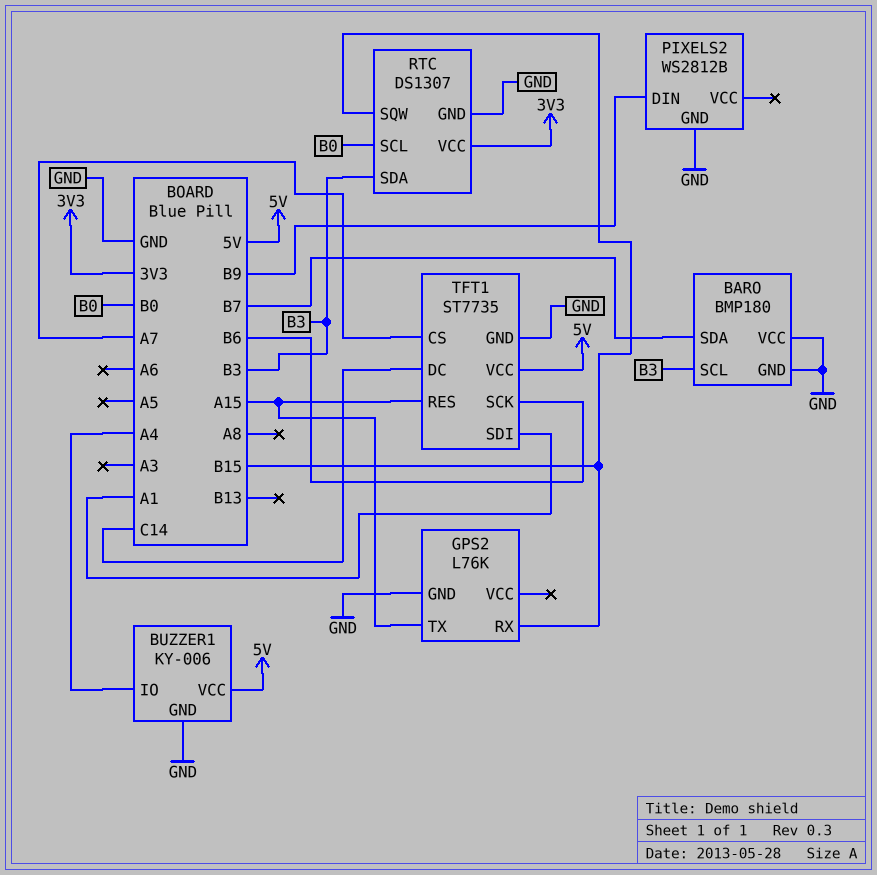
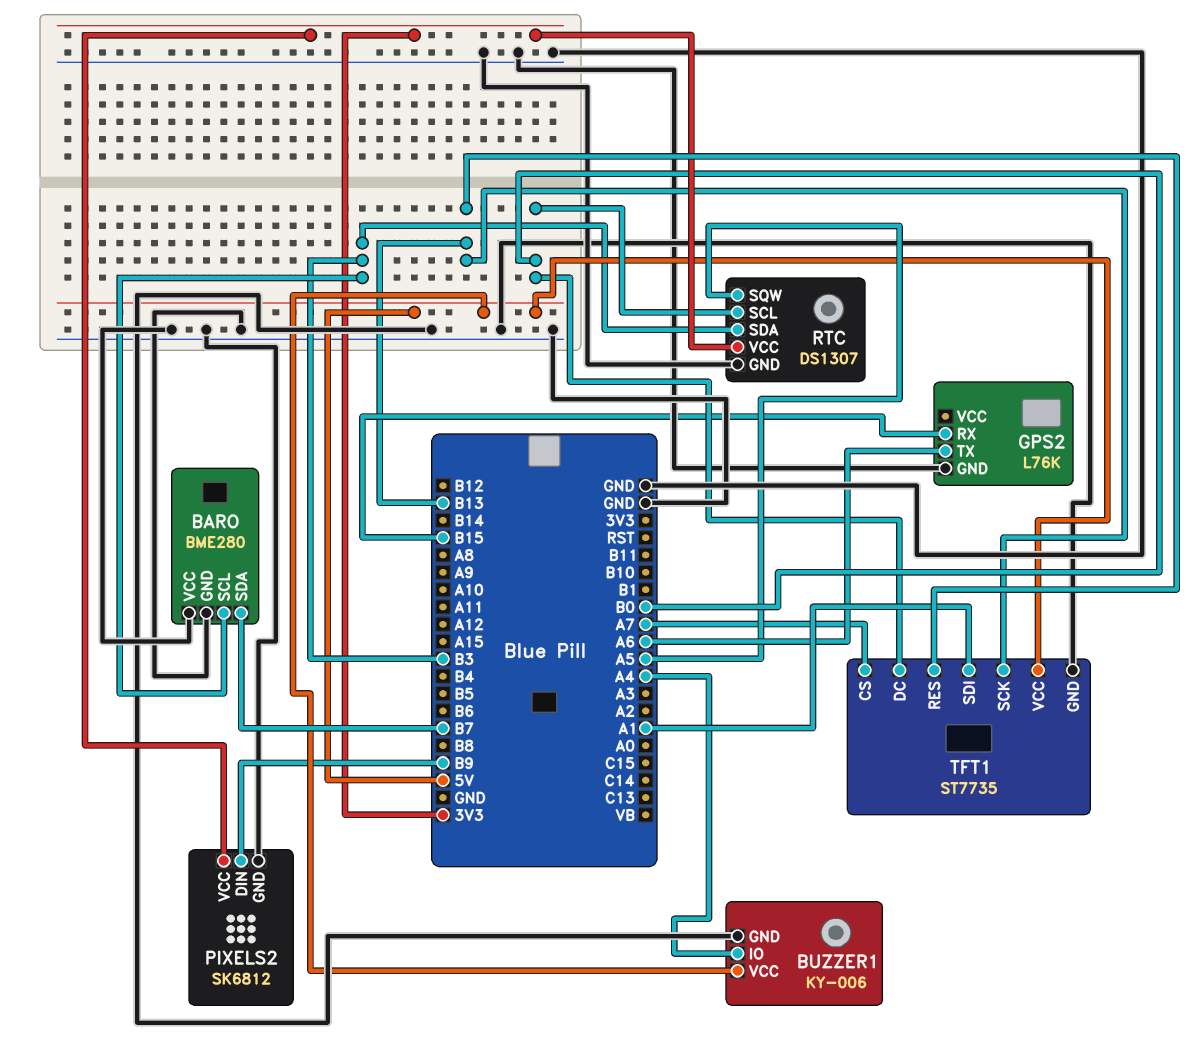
BARO: BMP180 -> BME280
GPS2 pin TX: A15 -> A6
PIXELS2: WS2812B -> SK6812
PIXELS2 pin VCC: none -> 3V3
RTC pin SQW: B15 -> A5
TFT1 pin DC: C14 -> B0
TFT1 pin RES: A15 -> B13
TFT1 pin SCK: B6 -> B13

